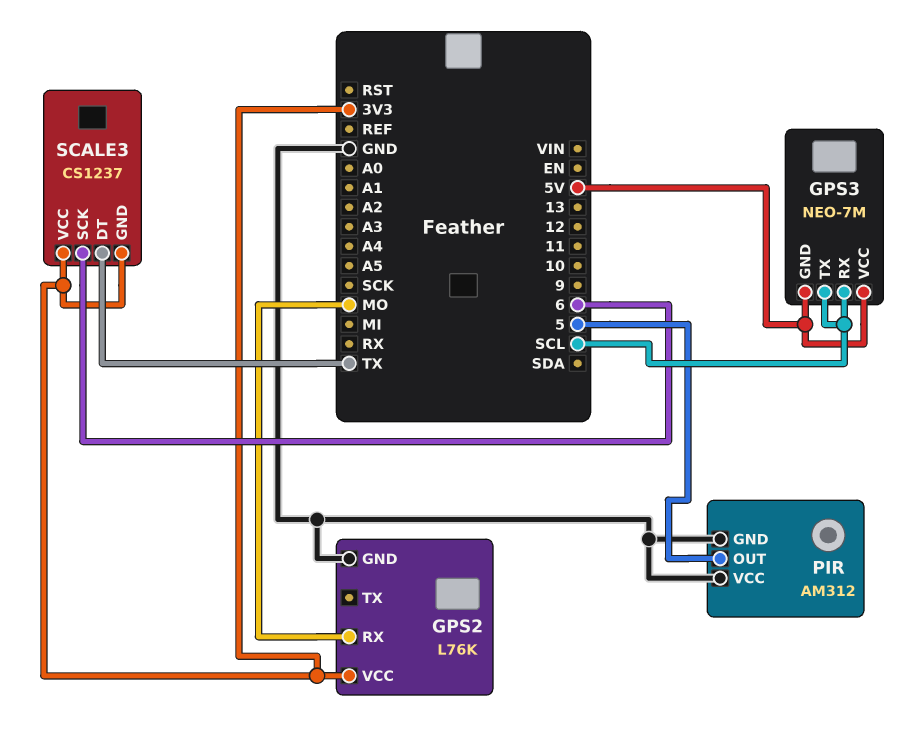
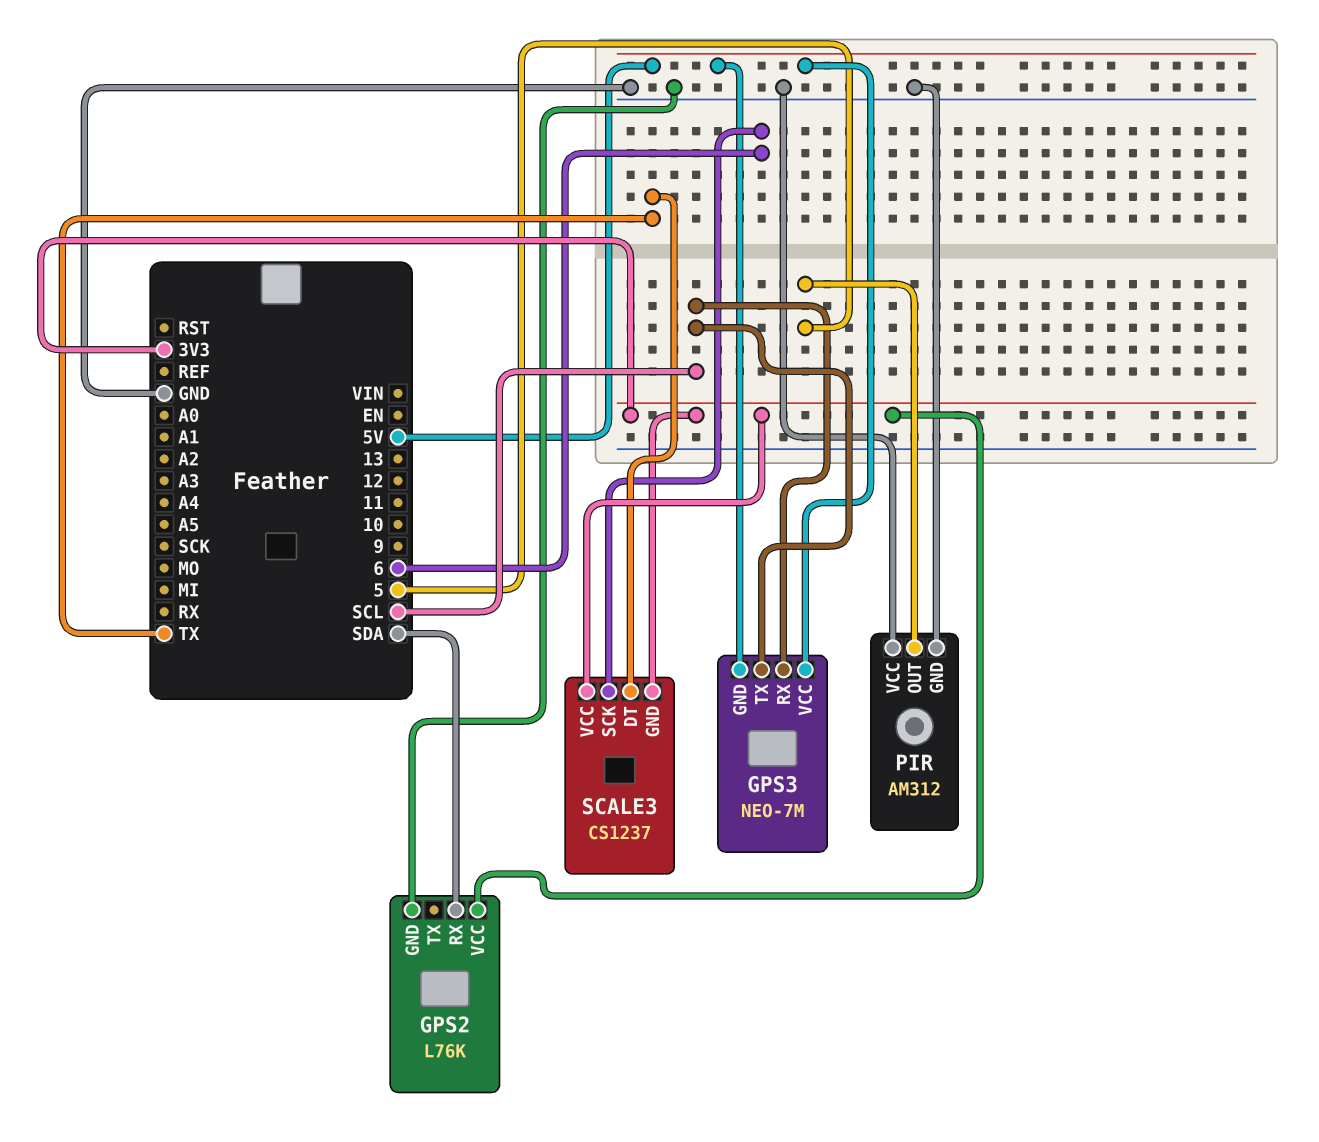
GPS2 pin RX: MO -> SDA

